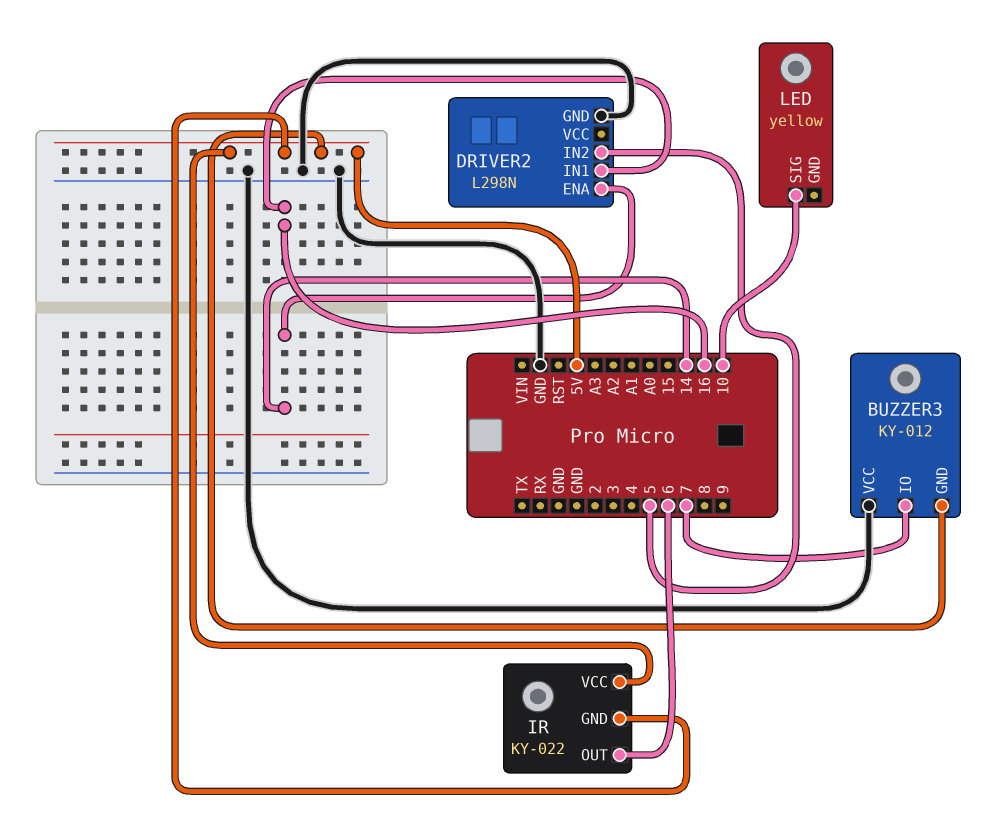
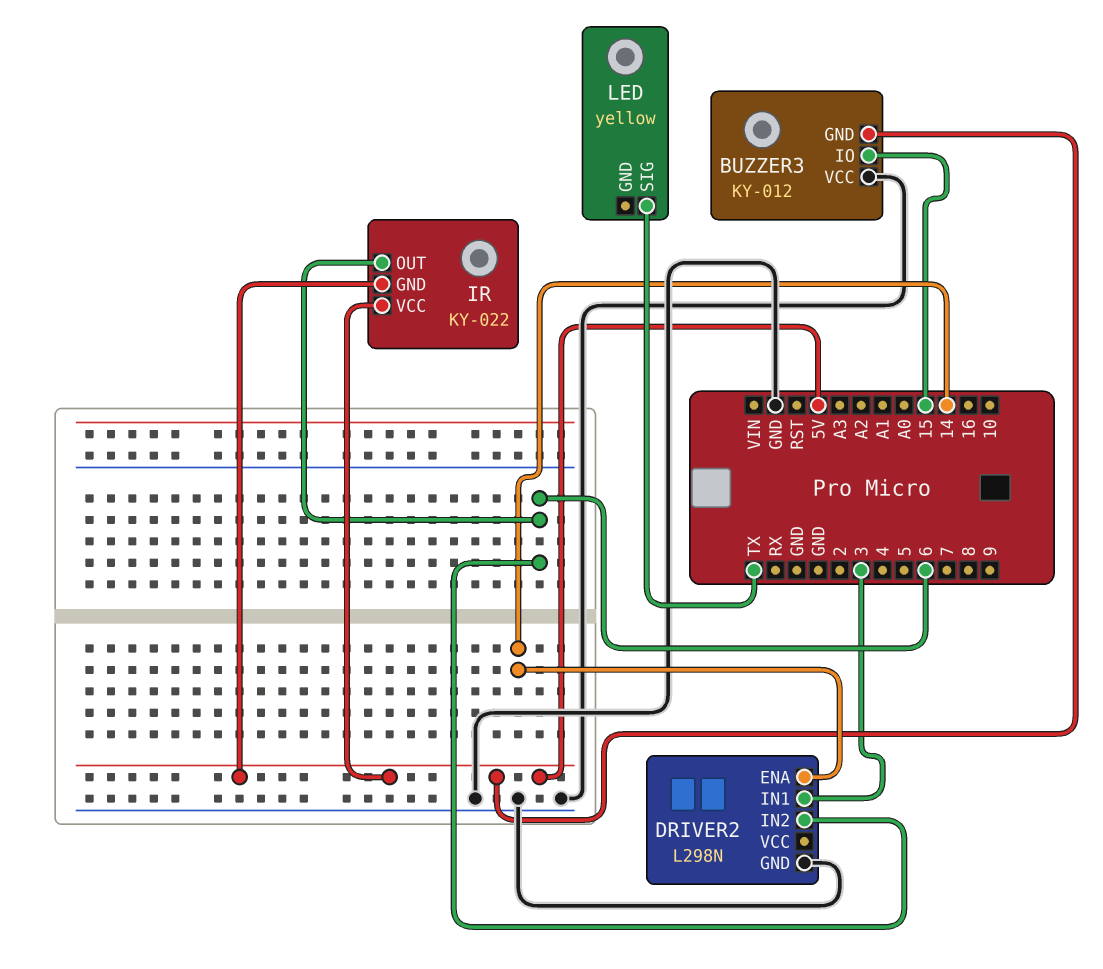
BUZZER3 pin IO: 7 -> 15
DRIVER2 pin IN1: 16 -> 3
DRIVER2 pin IN2: 5 -> 6
LED pin SIG: 10 -> TX

